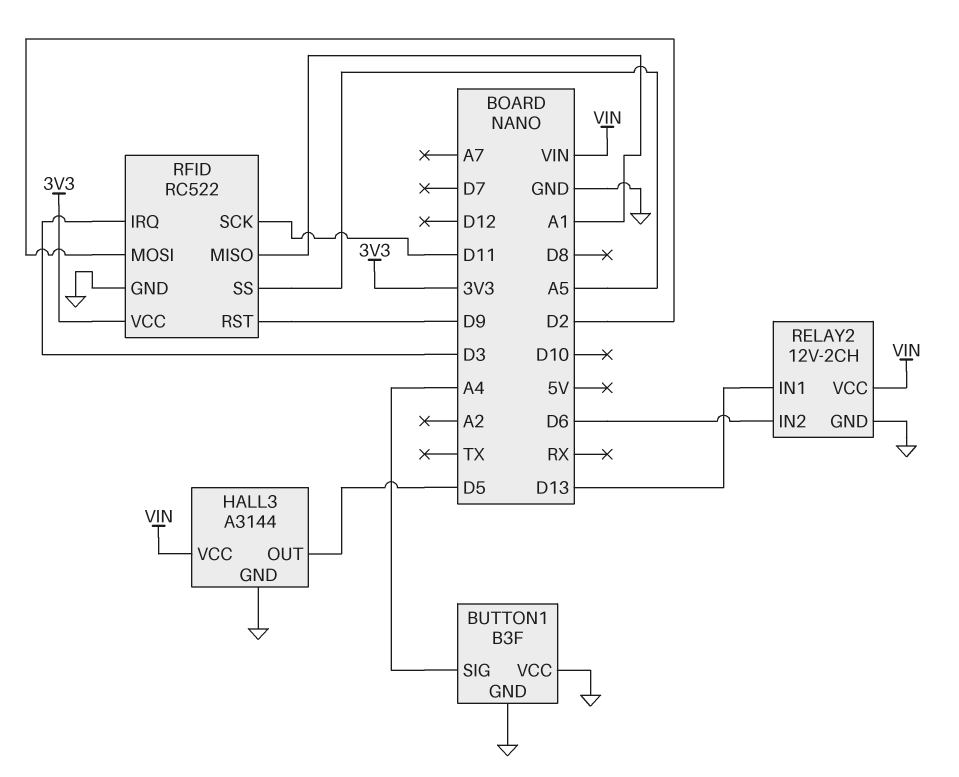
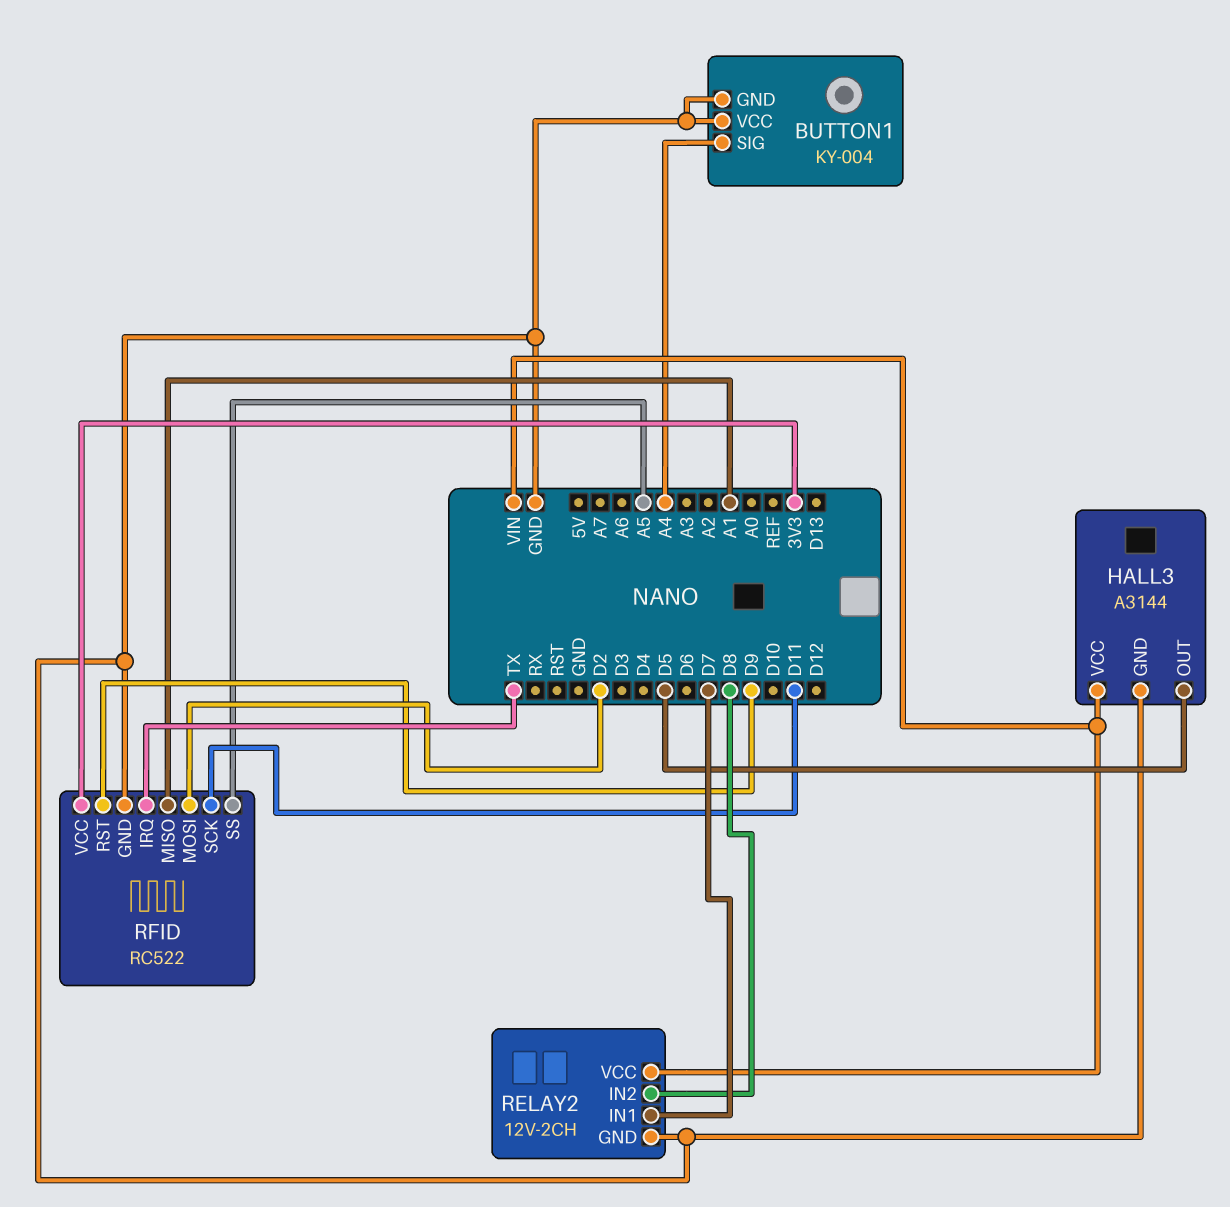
BUTTON1: B3F -> KY-004
RELAY2 pin IN1: D13 -> D7
RELAY2 pin IN2: D6 -> D8
RFID pin IRQ: D3 -> TX

